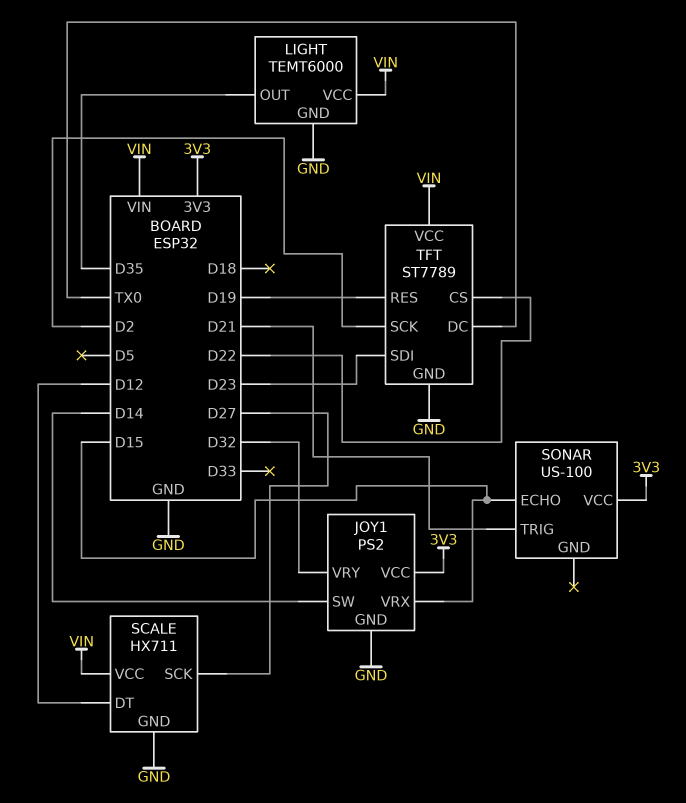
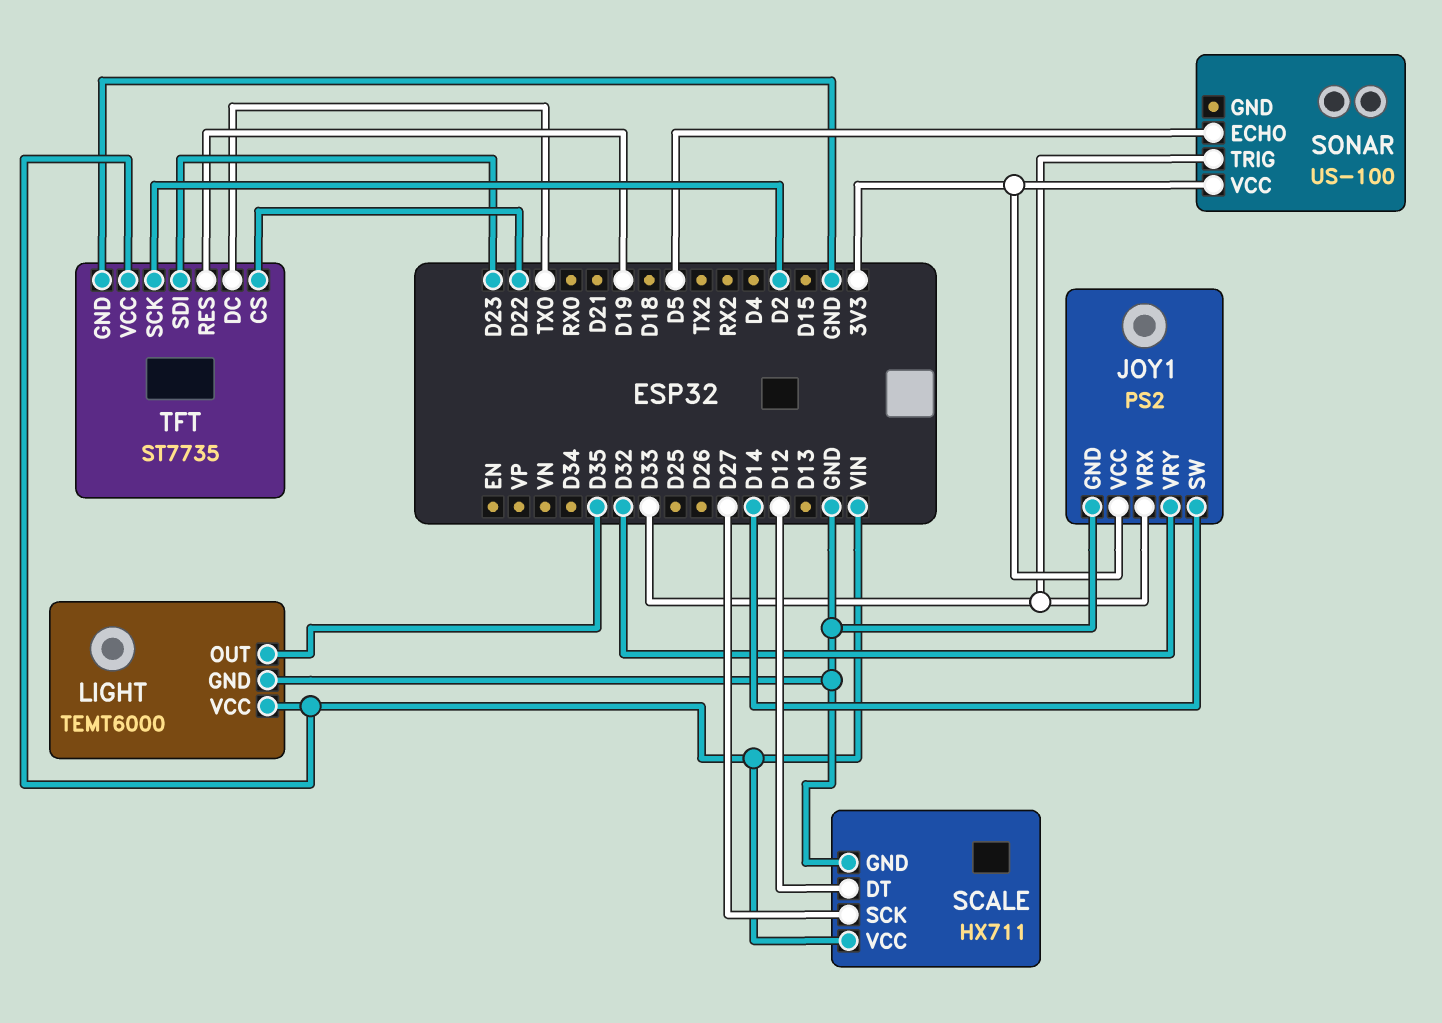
JOY1 pin VRX: D15 -> D33
SONAR pin ECHO: D15 -> D5
SONAR pin TRIG: D21 -> D33
TFT: ST7789 -> ST7735

